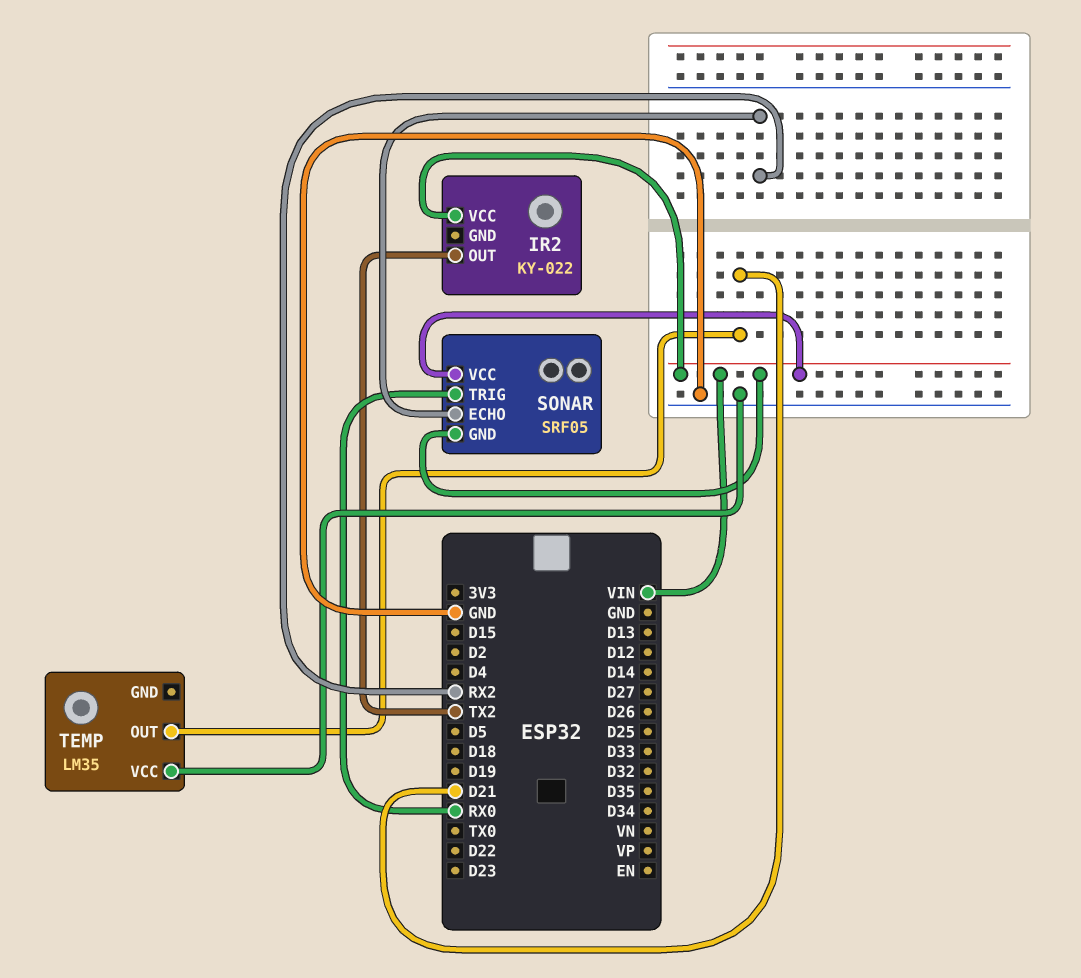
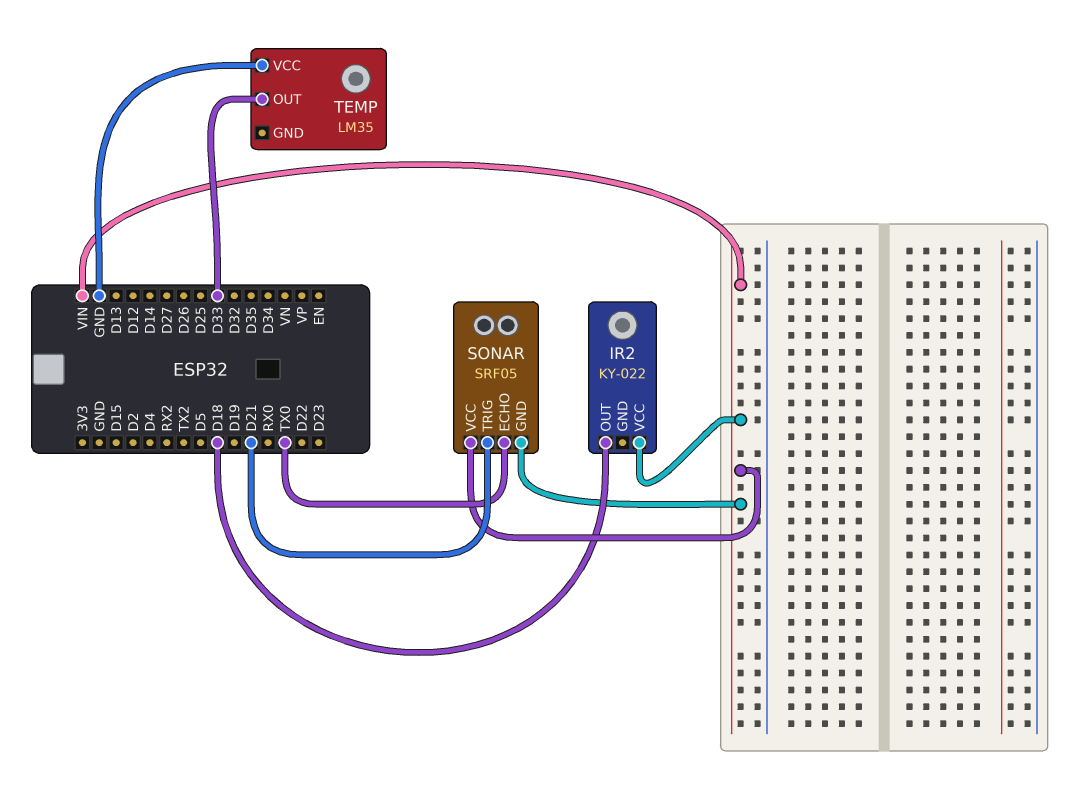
IR2 pin OUT: TX2 -> D18
SONAR pin ECHO: RX2 -> TX0
SONAR pin TRIG: RX0 -> D21
TEMP pin OUT: D21 -> D33

